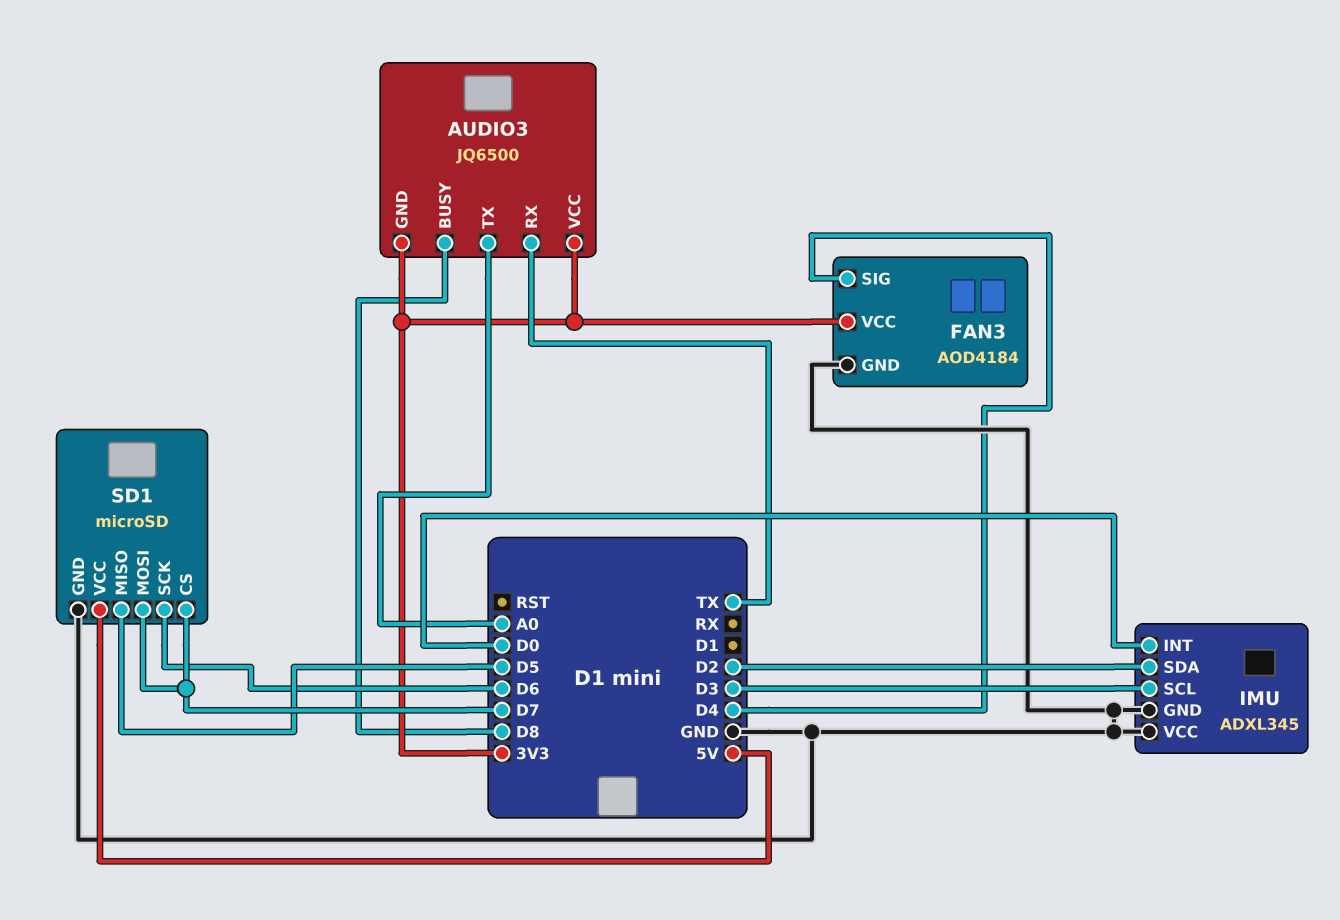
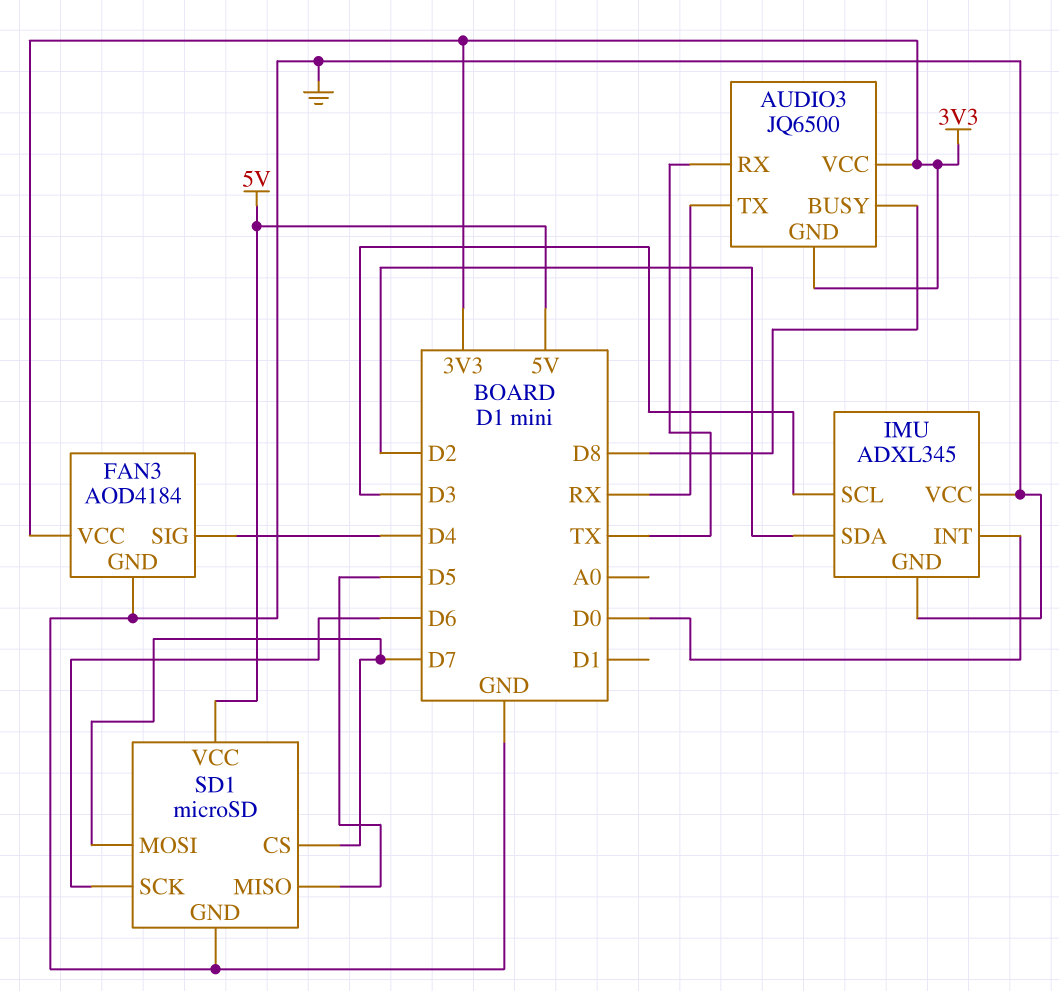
AUDIO3 pin TX: A0 -> RX

